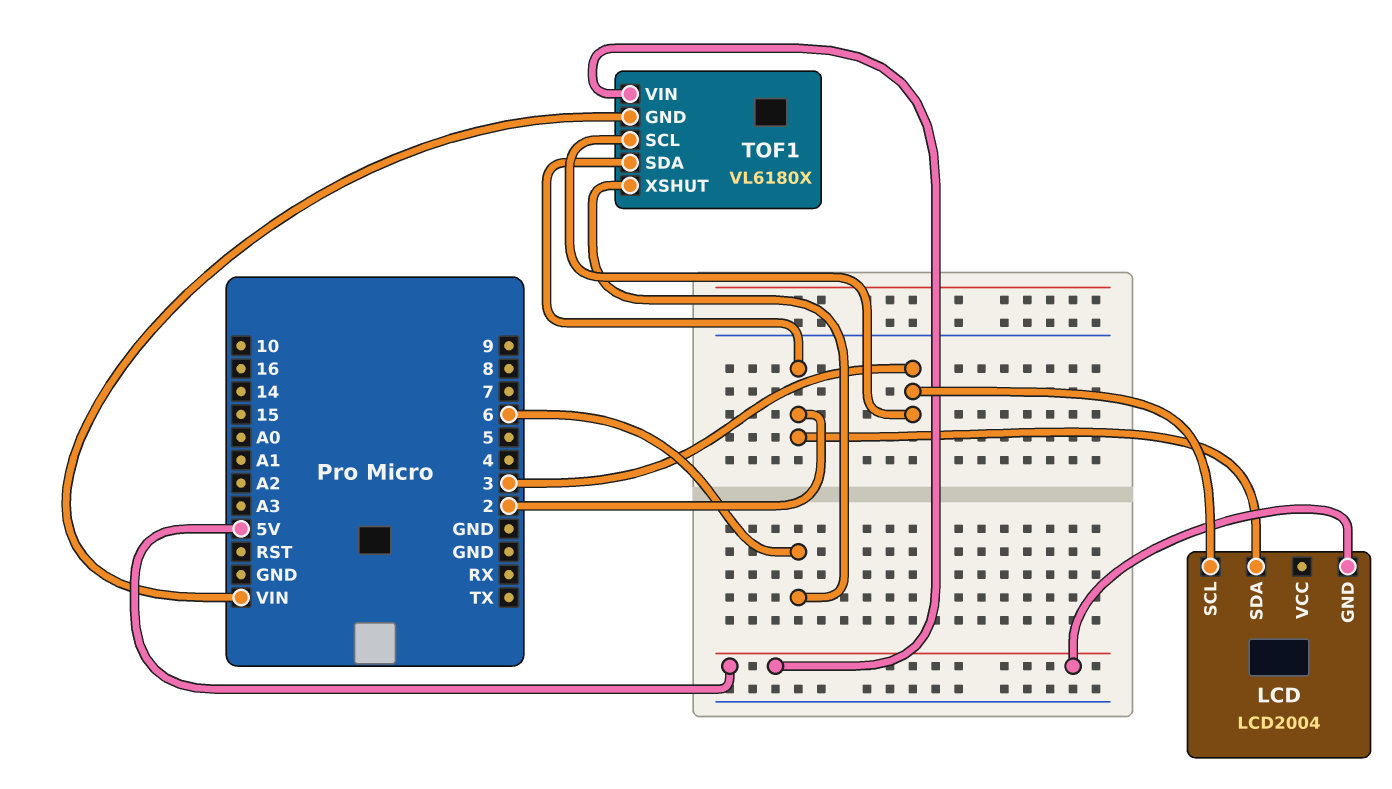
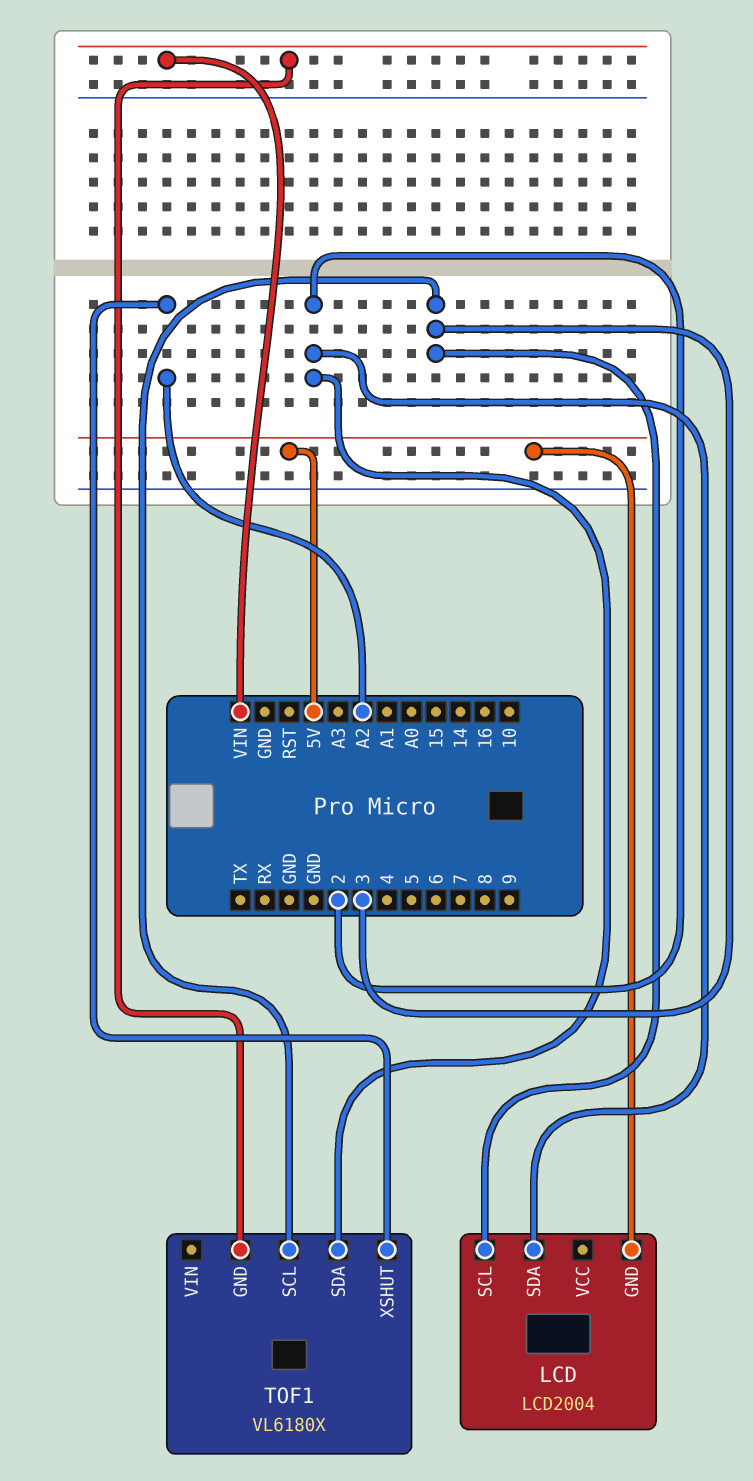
TOF1 pin VIN: 5V -> none
TOF1 pin XSHUT: 6 -> A2

